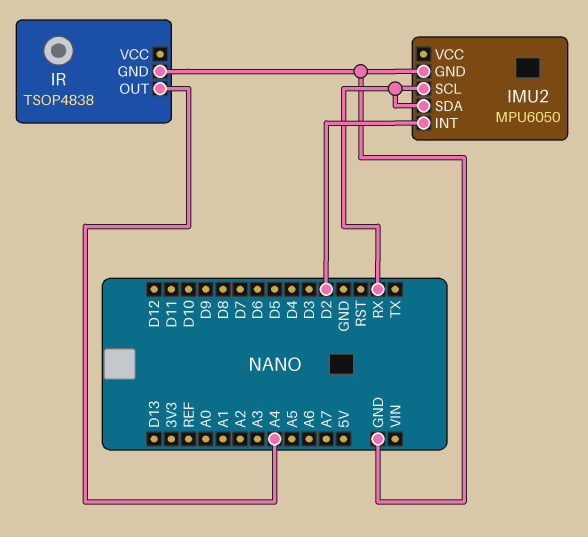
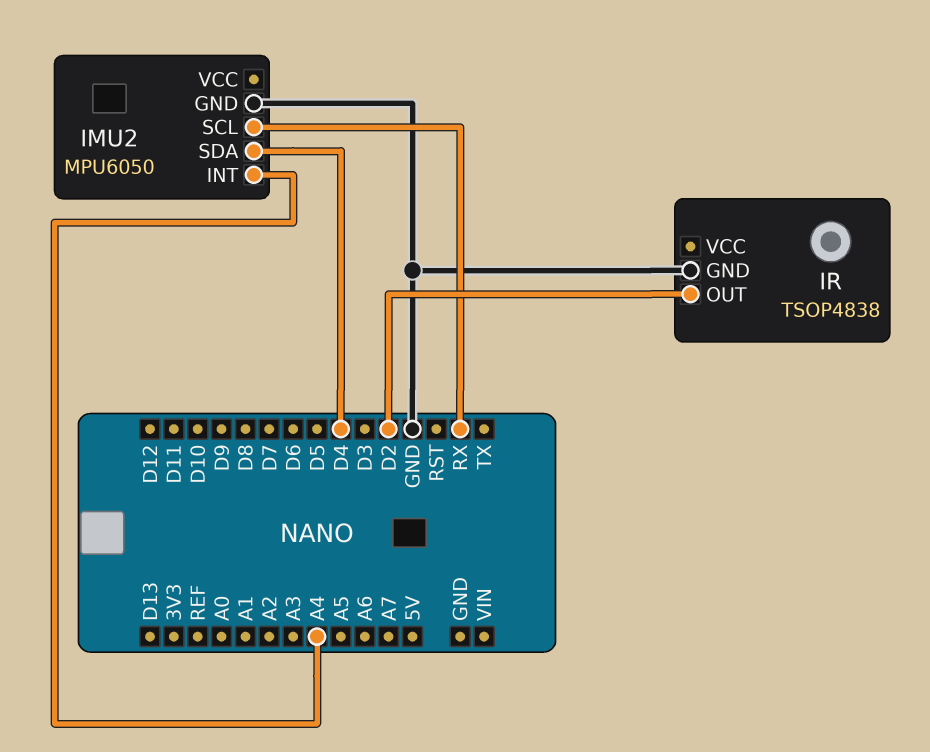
IMU2 pin INT: D2 -> A4
IMU2 pin SDA: RX -> D4
IR pin OUT: A4 -> D2

